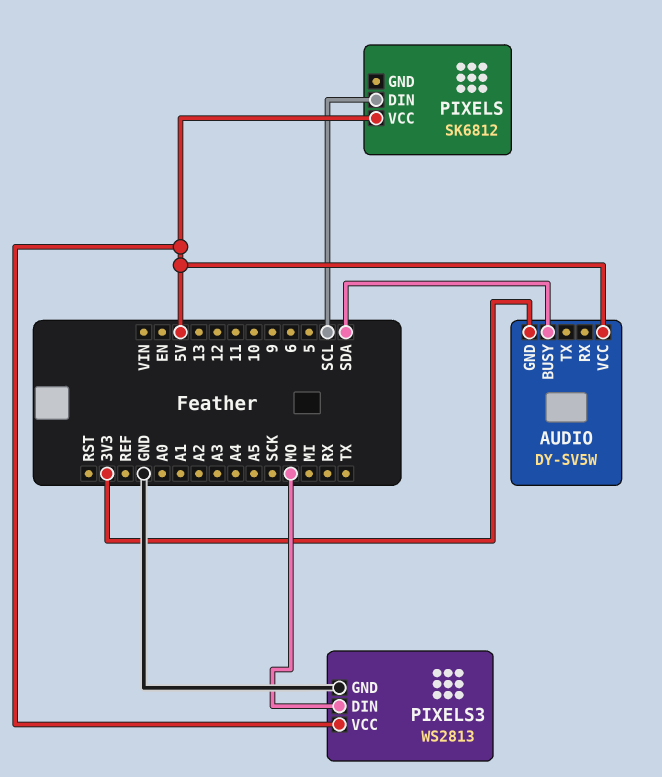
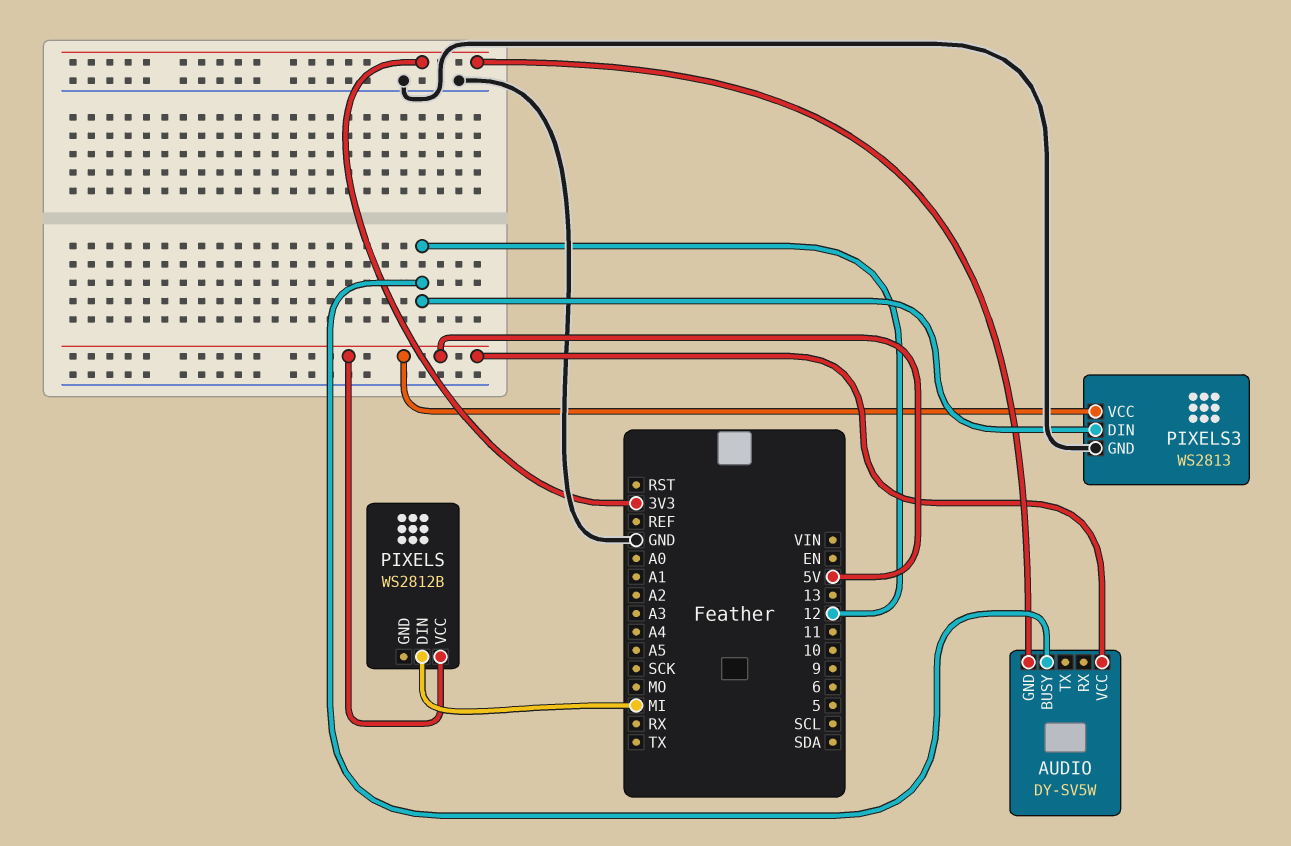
AUDIO pin BUSY: SDA -> 12
PIXELS: SK6812 -> WS2812B
PIXELS pin DIN: SCL -> MI
PIXELS3 pin DIN: MO -> 12

